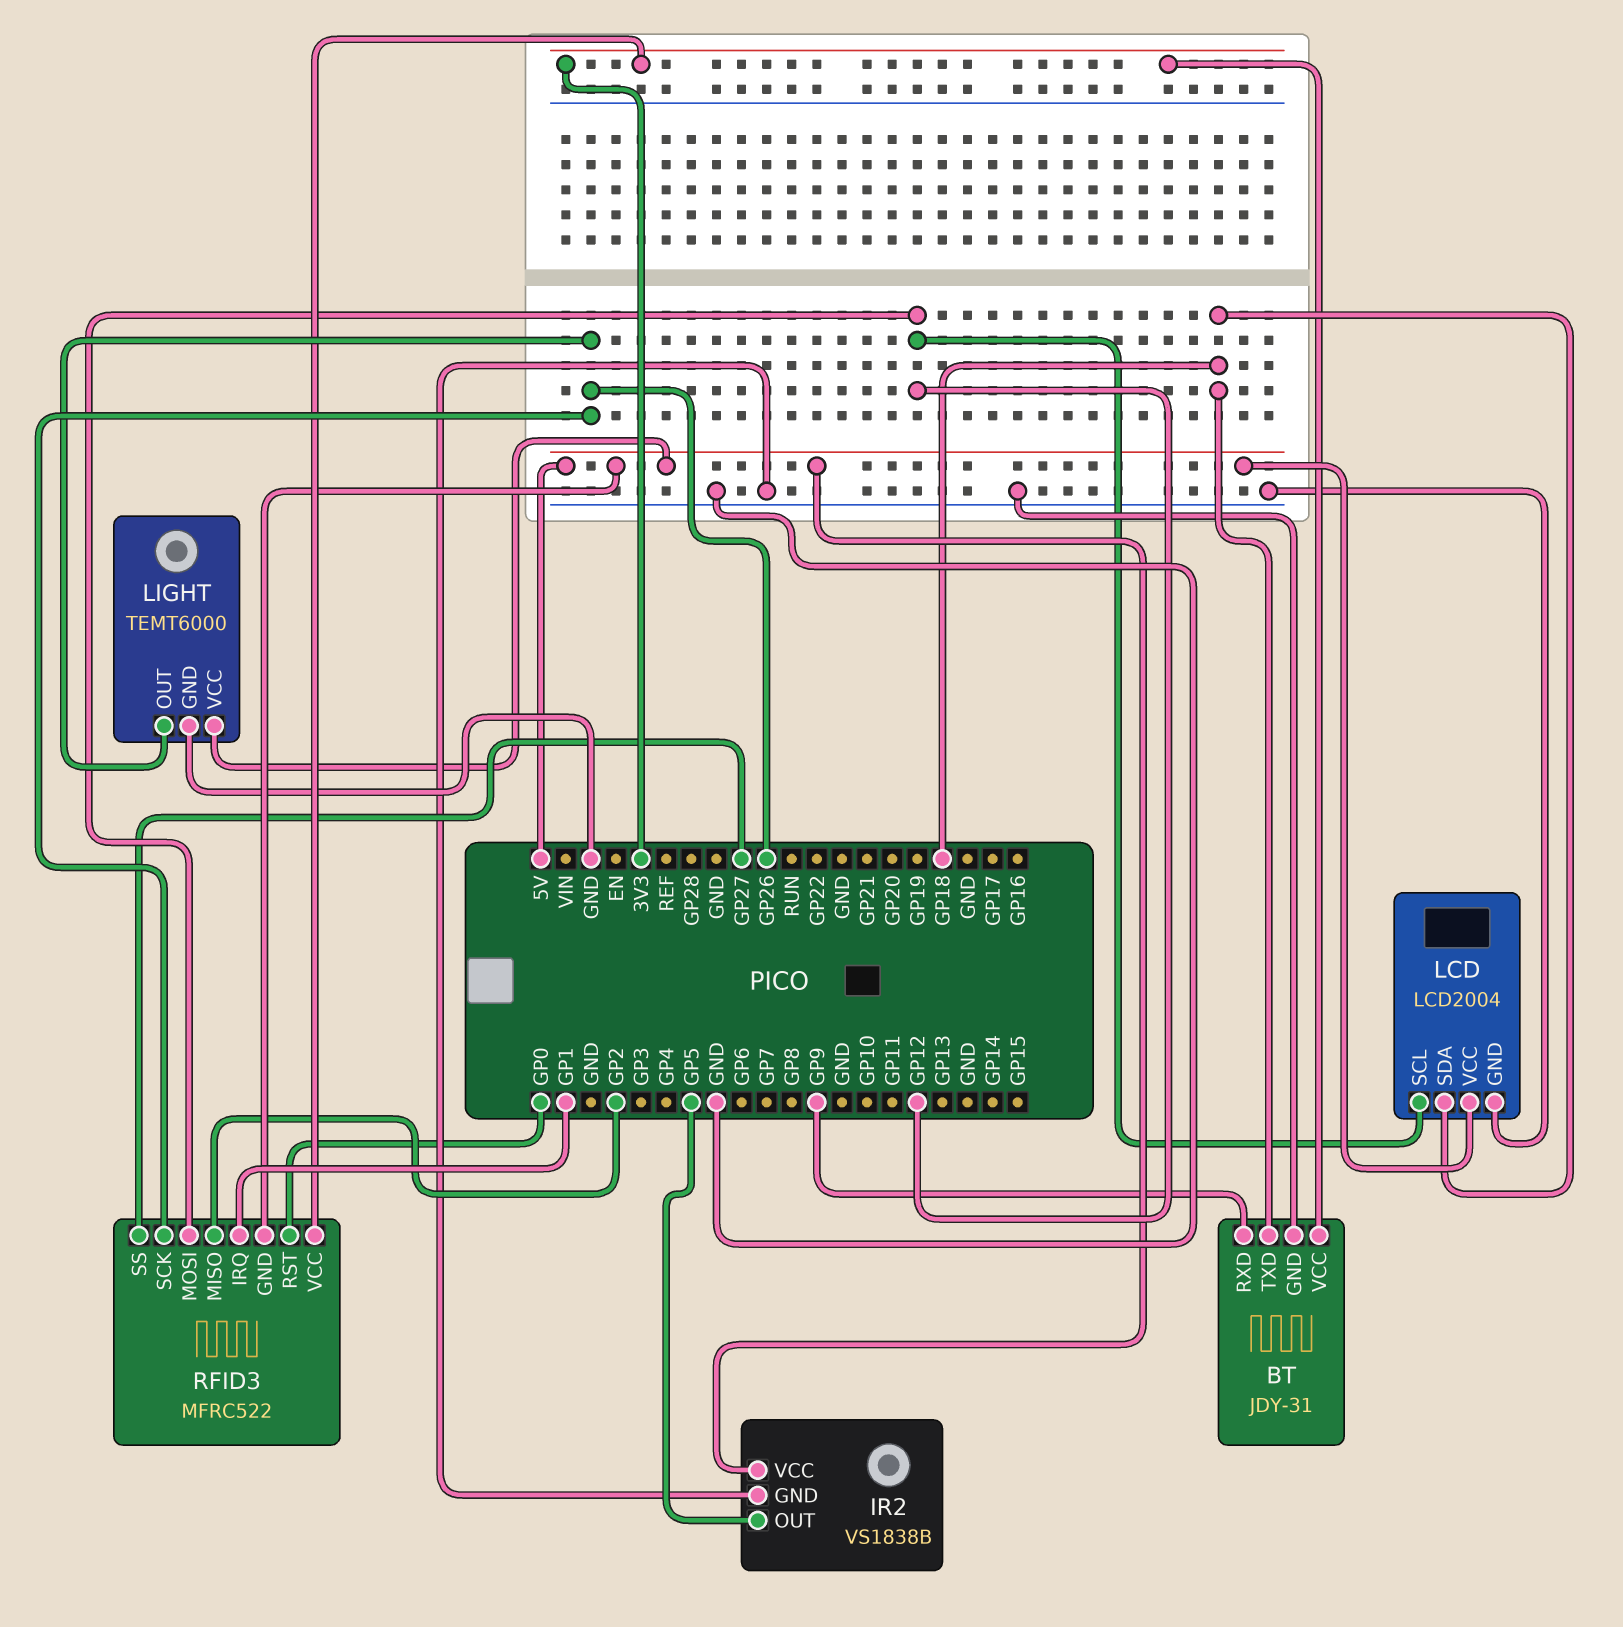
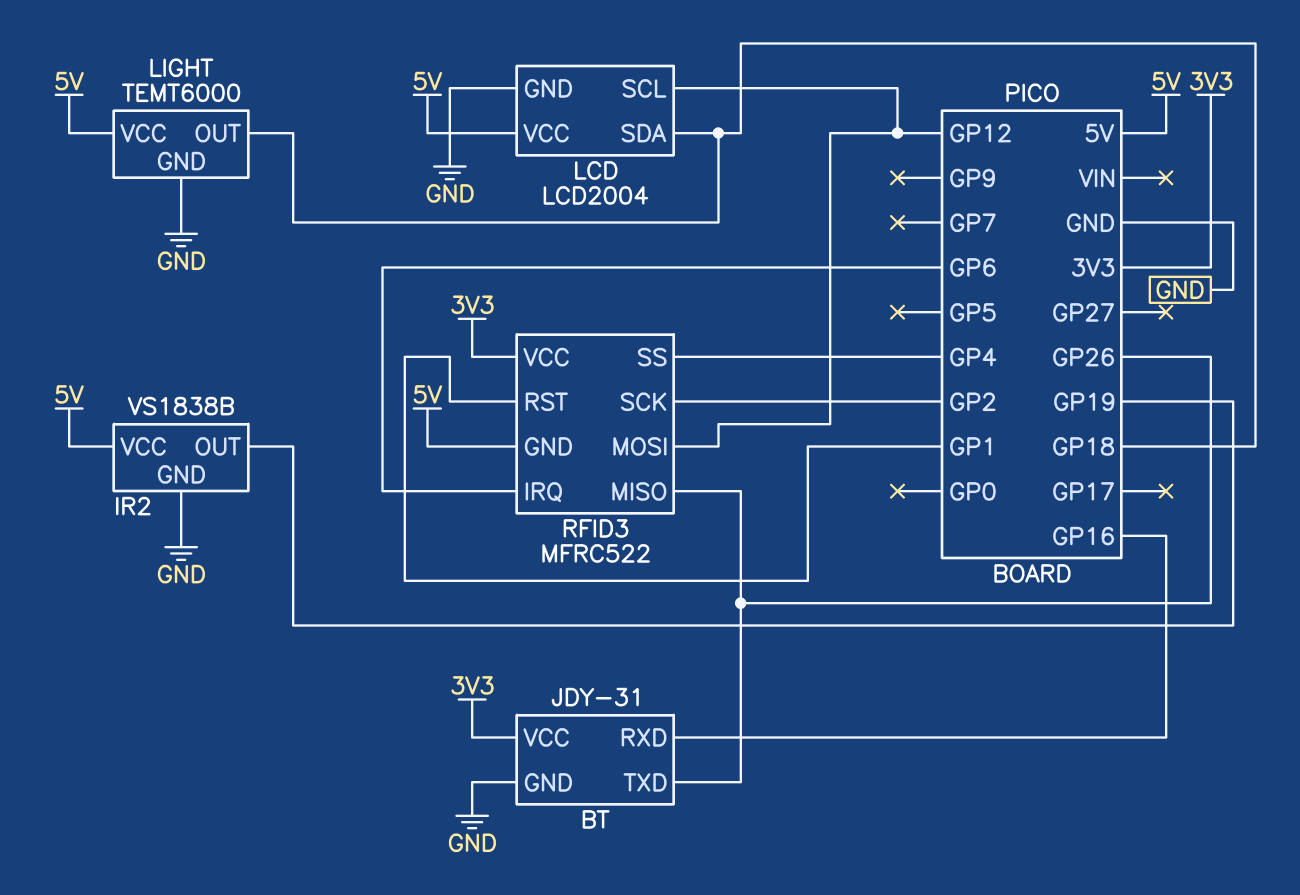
BT pin RXD: GP9 -> GP16
BT pin TXD: GP18 -> GP26
IR2 pin OUT: GP5 -> GP19
LIGHT pin OUT: GP26 -> GP18
RFID3 pin IRQ: GP1 -> GP6
RFID3 pin MISO: GP2 -> GP26
RFID3 pin RST: GP0 -> GP1
RFID3 pin SCK: GP26 -> GP2
RFID3 pin SS: GP27 -> GP4

